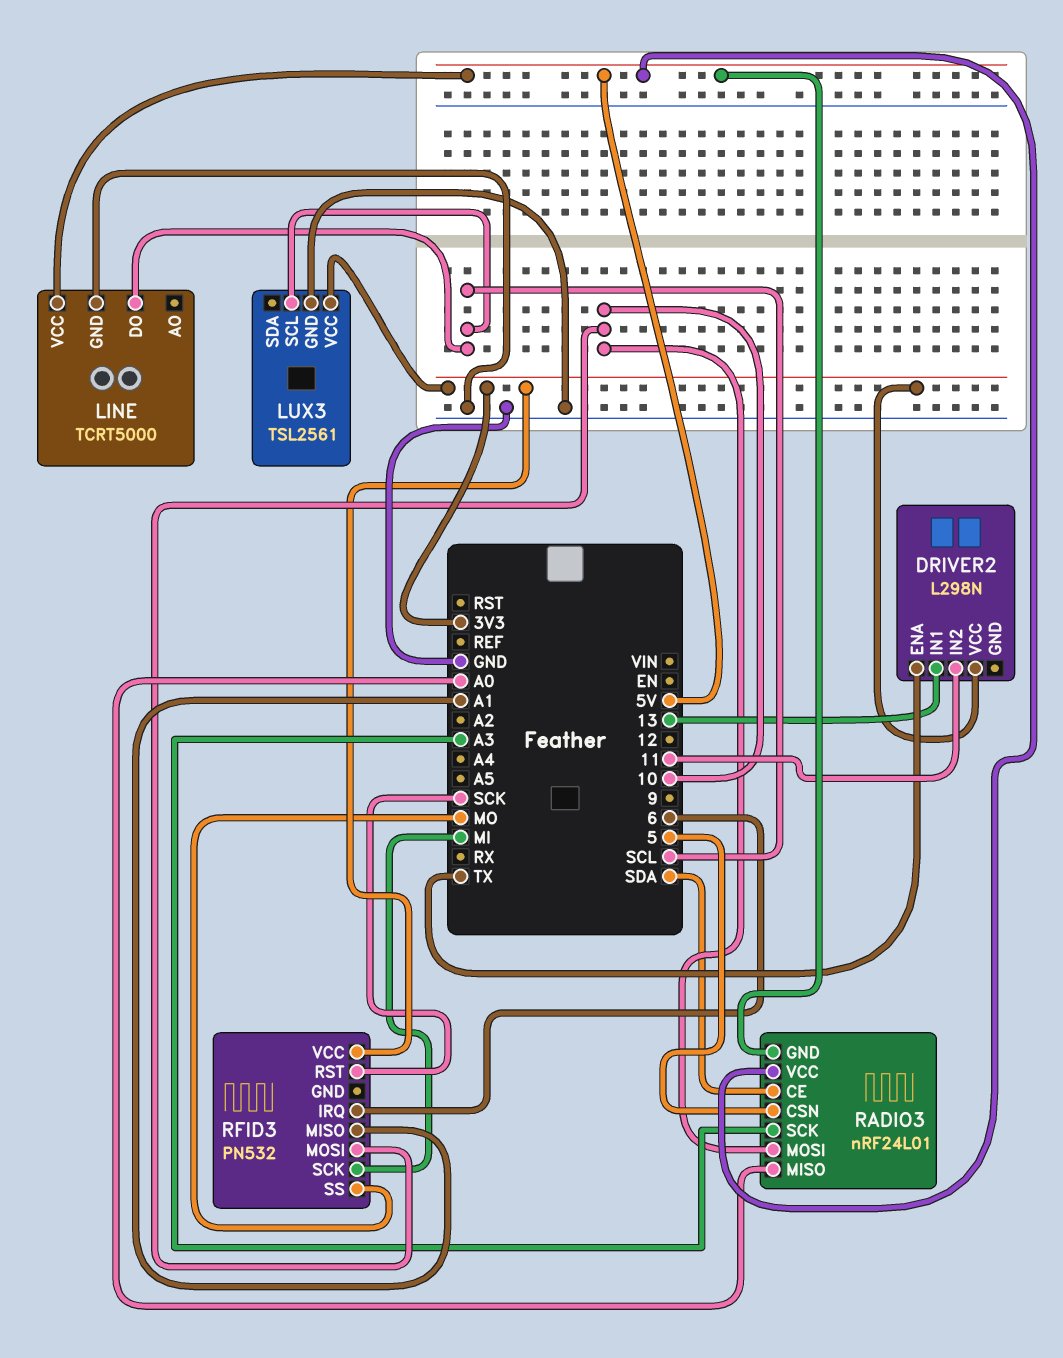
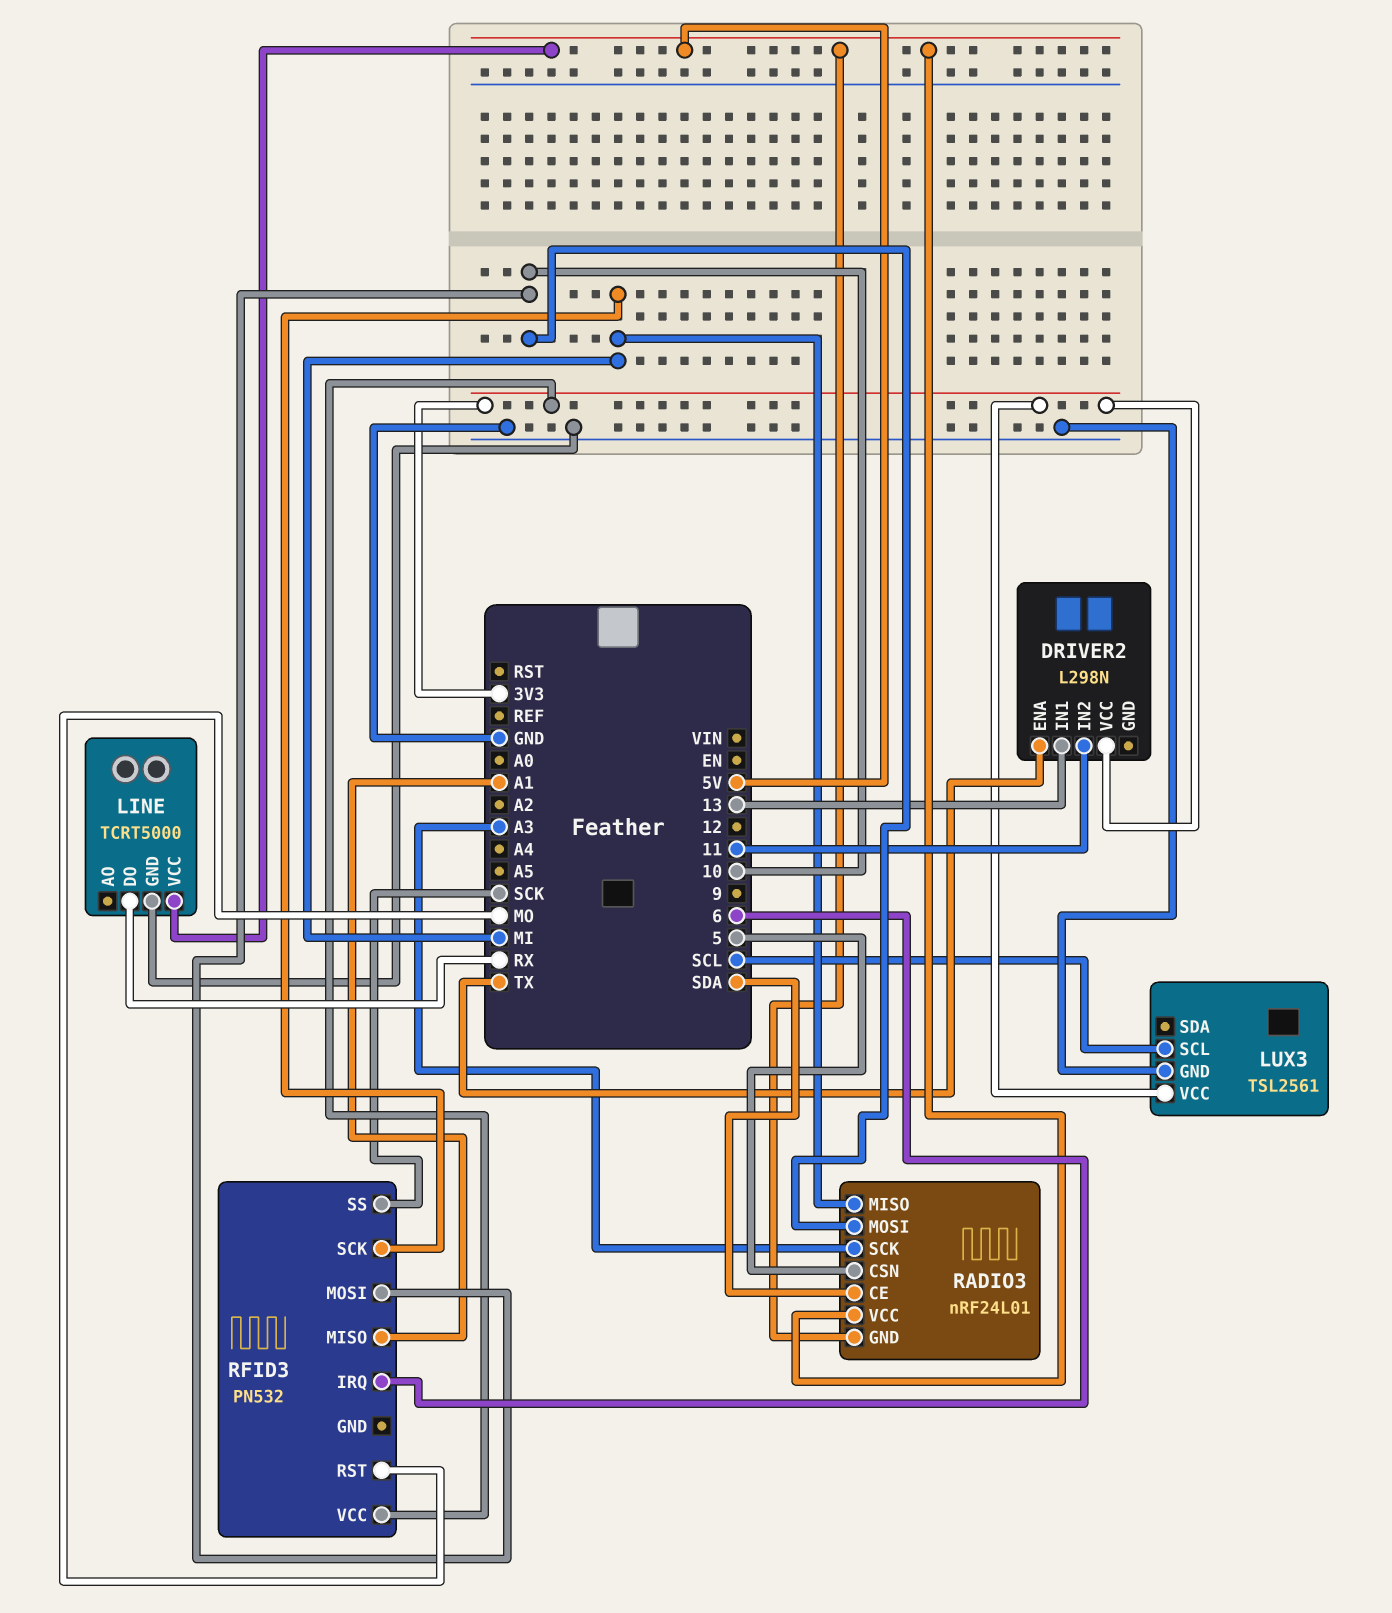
LINE pin DO: SCL -> RX
RADIO3 pin MISO: A0 -> MI
RFID3 pin RST: SCK -> MO
RFID3 pin SS: MO -> SCK

